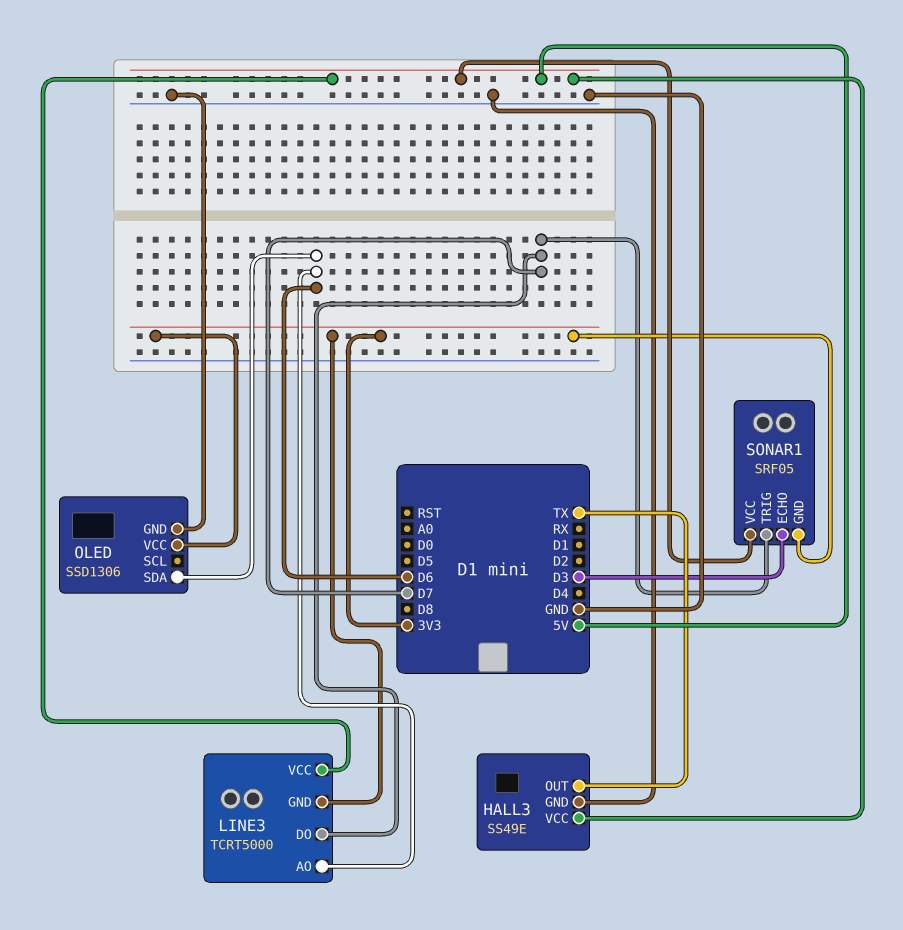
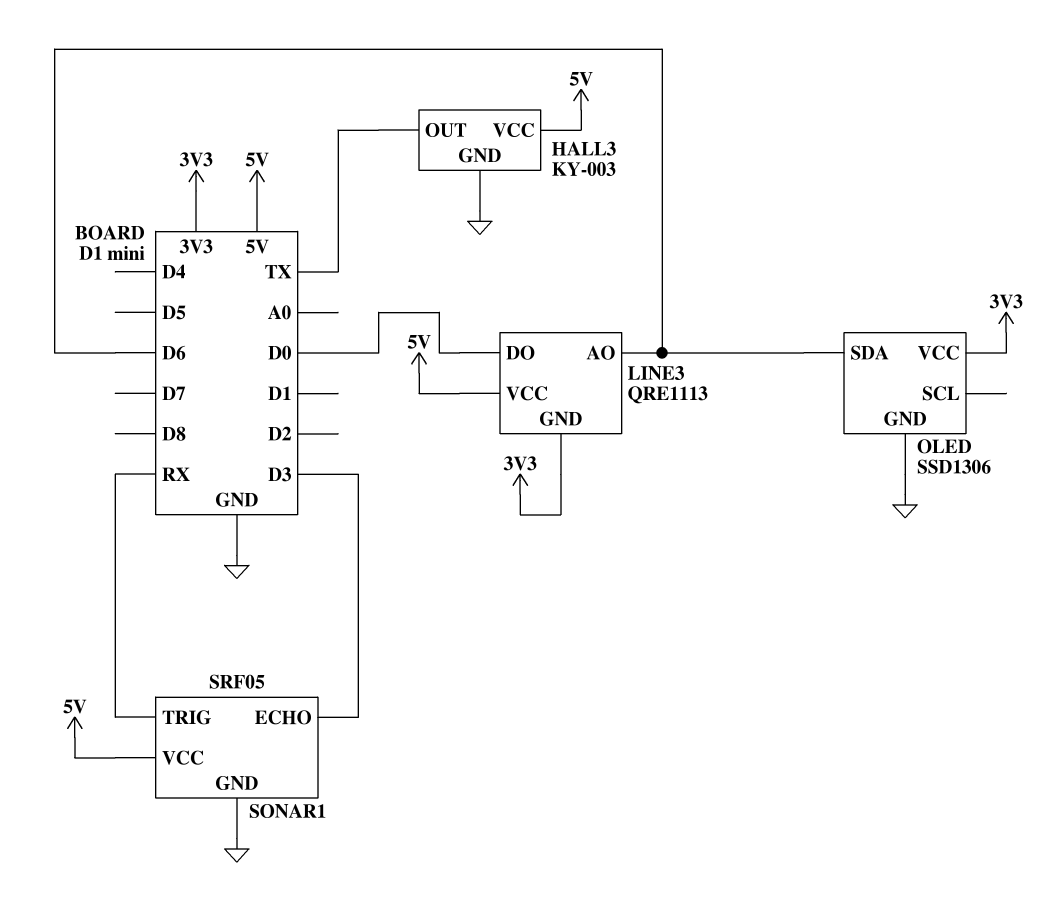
HALL3: SS49E -> KY-003
LINE3: TCRT5000 -> QRE1113
LINE3 pin DO: D7 -> D0
SONAR1 pin GND: 3V3 -> GND
SONAR1 pin TRIG: D7 -> RX

